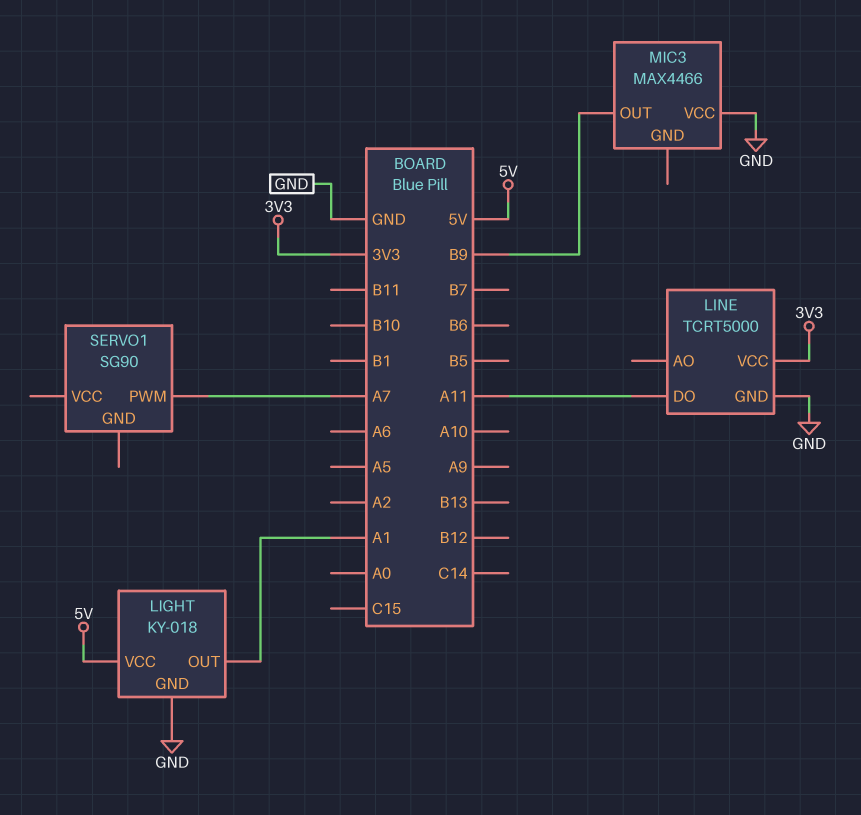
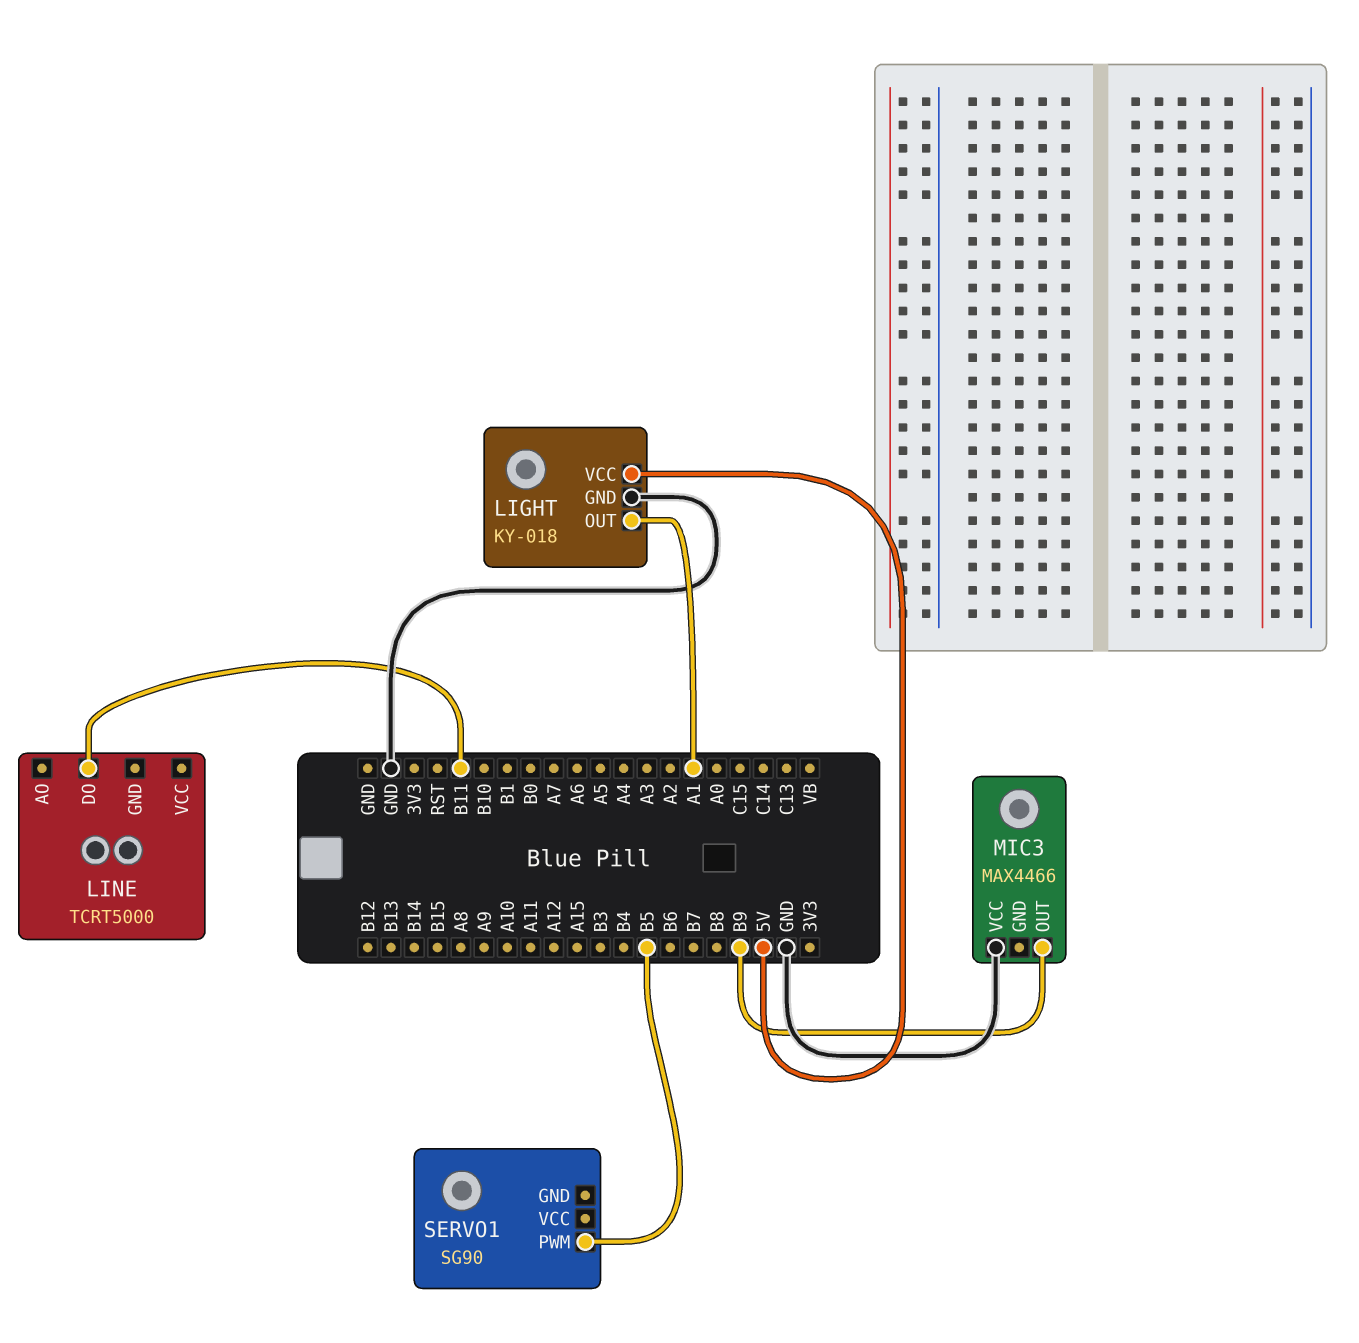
LINE pin DO: A11 -> B11
LINE pin GND: GND -> none
LINE pin VCC: 3V3 -> none
SERVO1 pin PWM: A7 -> B5

